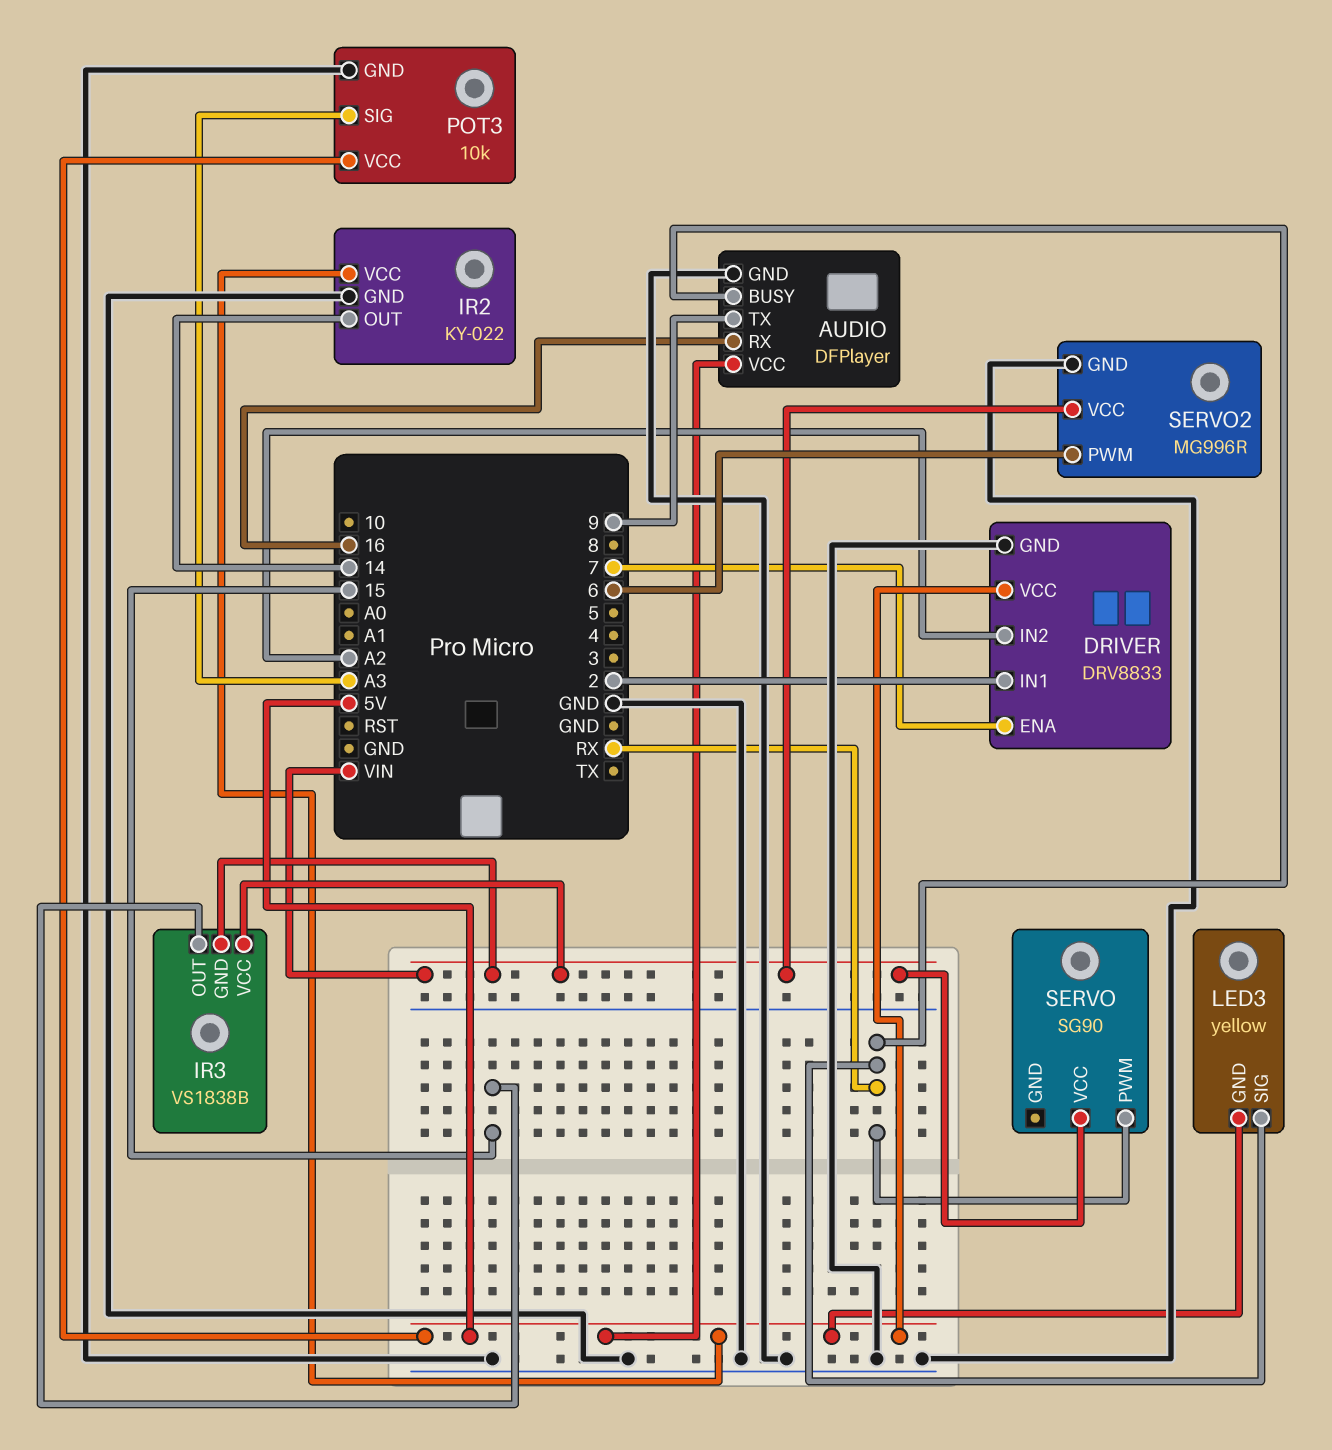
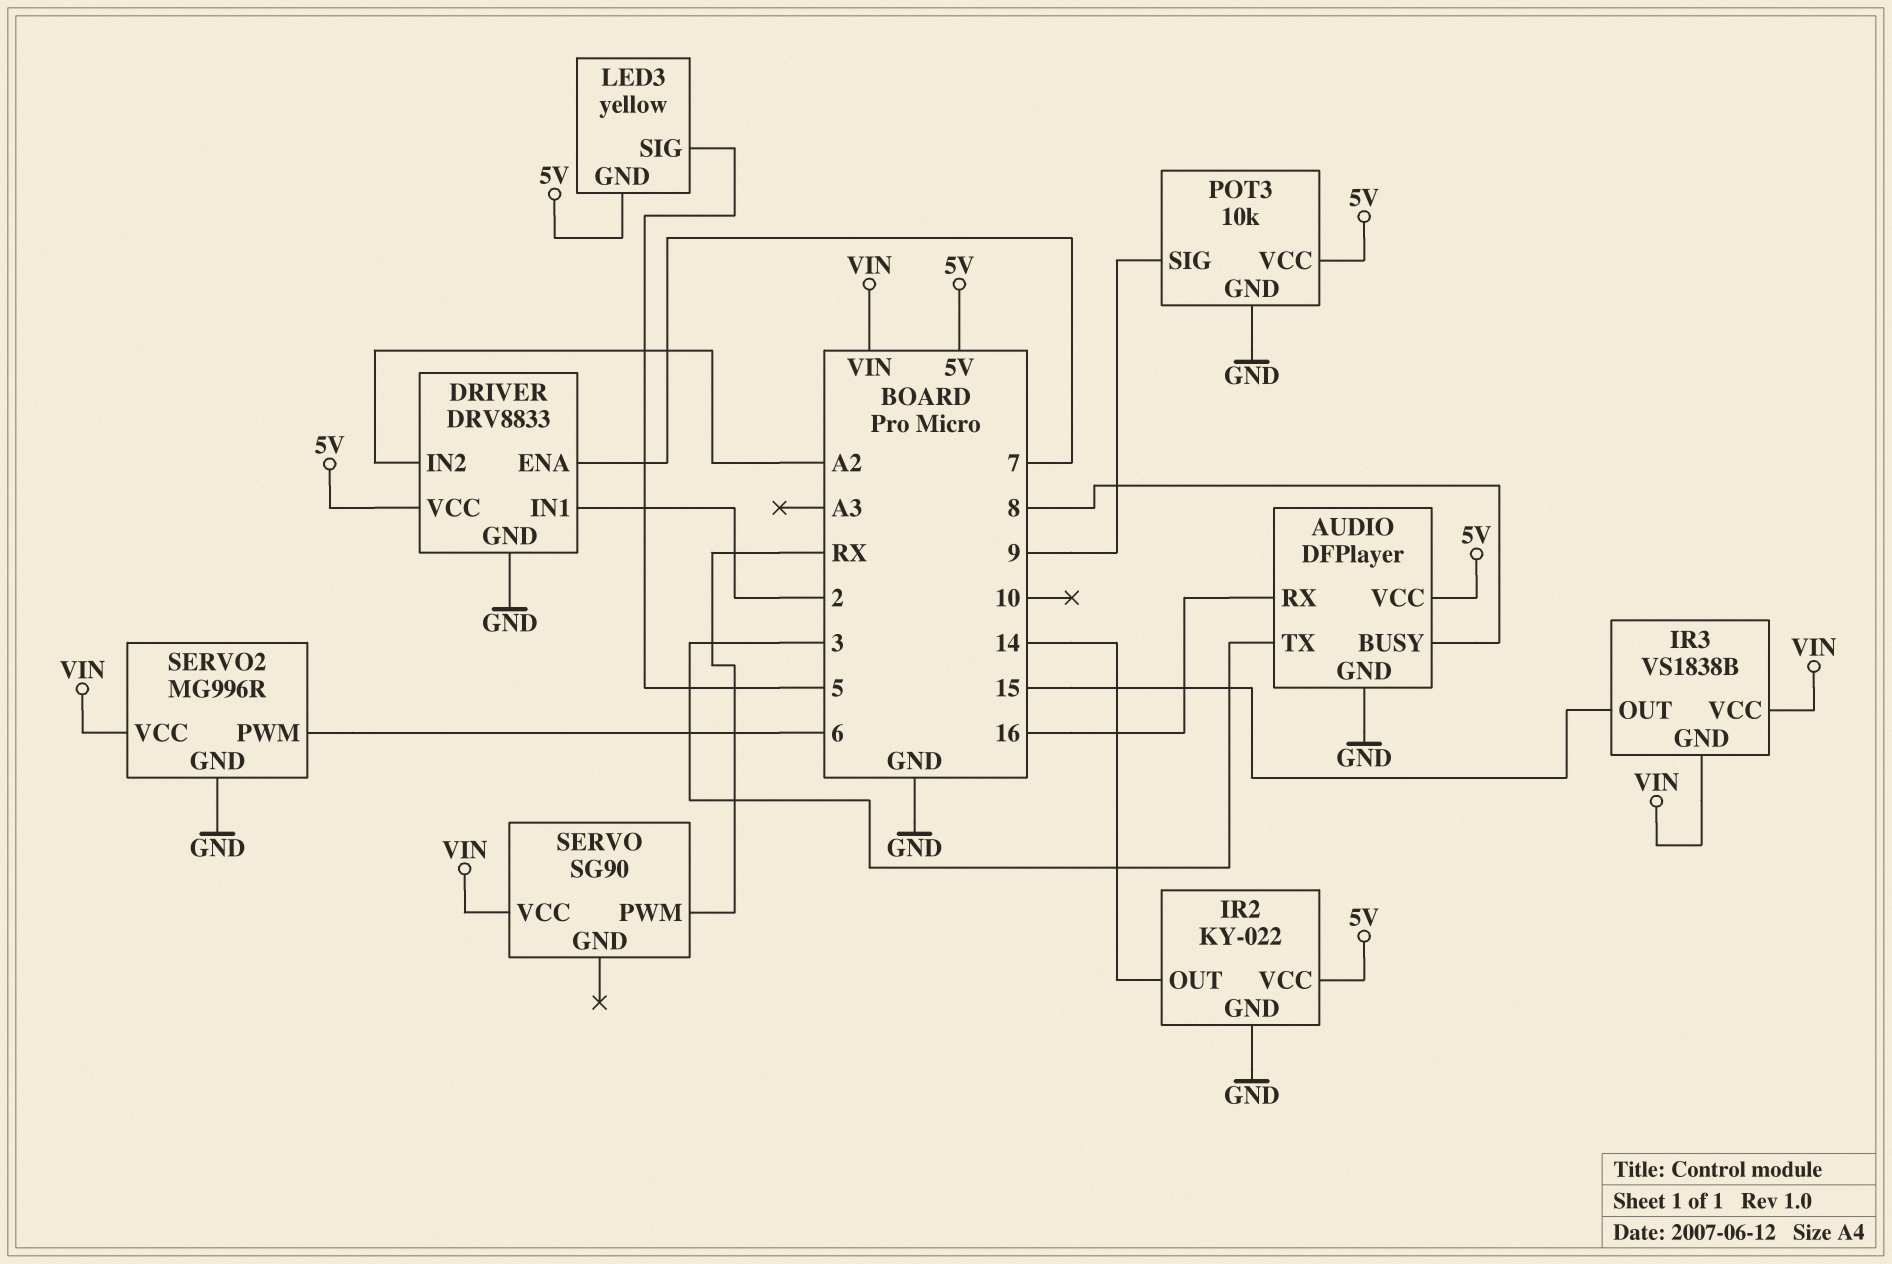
AUDIO pin BUSY: RX -> 8
AUDIO pin TX: 9 -> 3
LED3 pin SIG: RX -> 5
POT3 pin SIG: A3 -> 9

